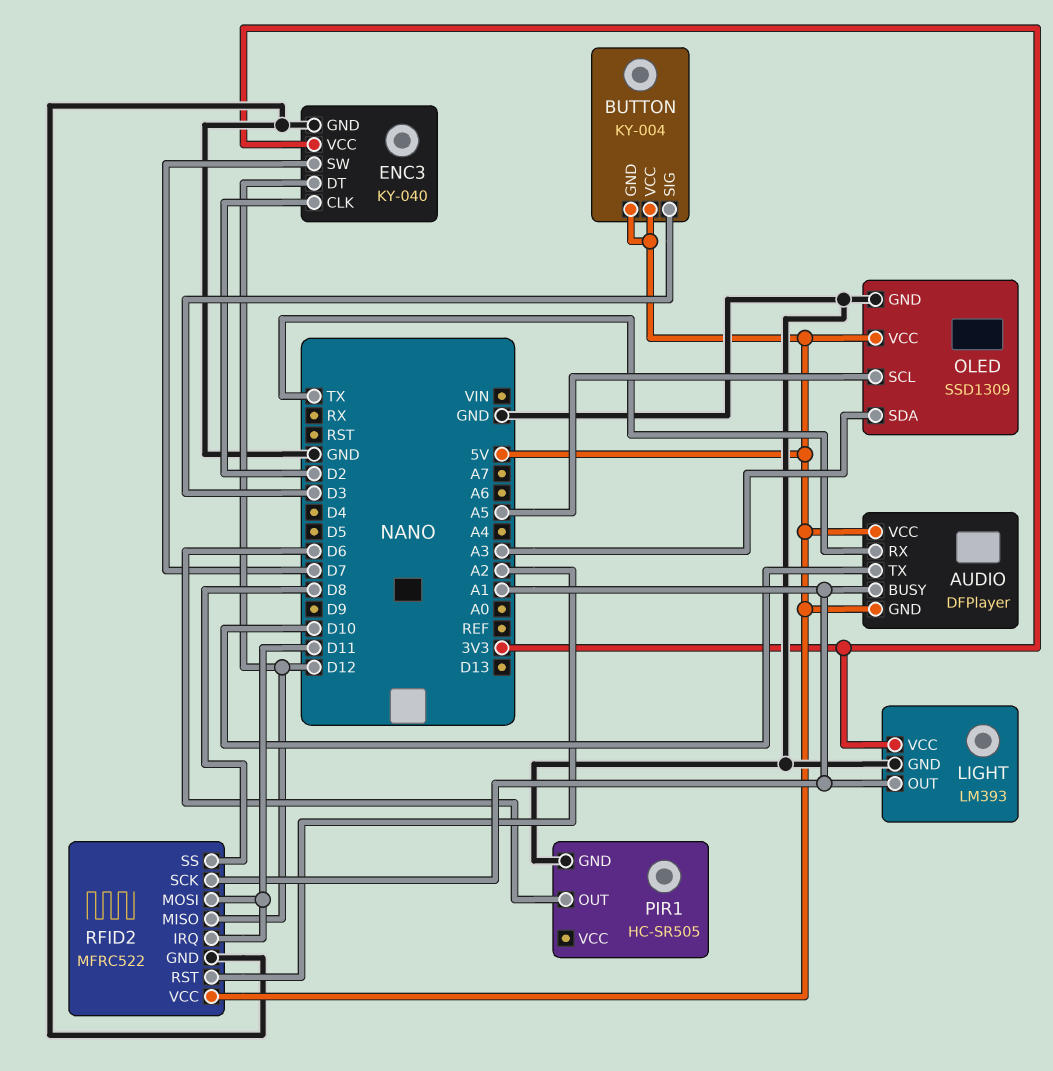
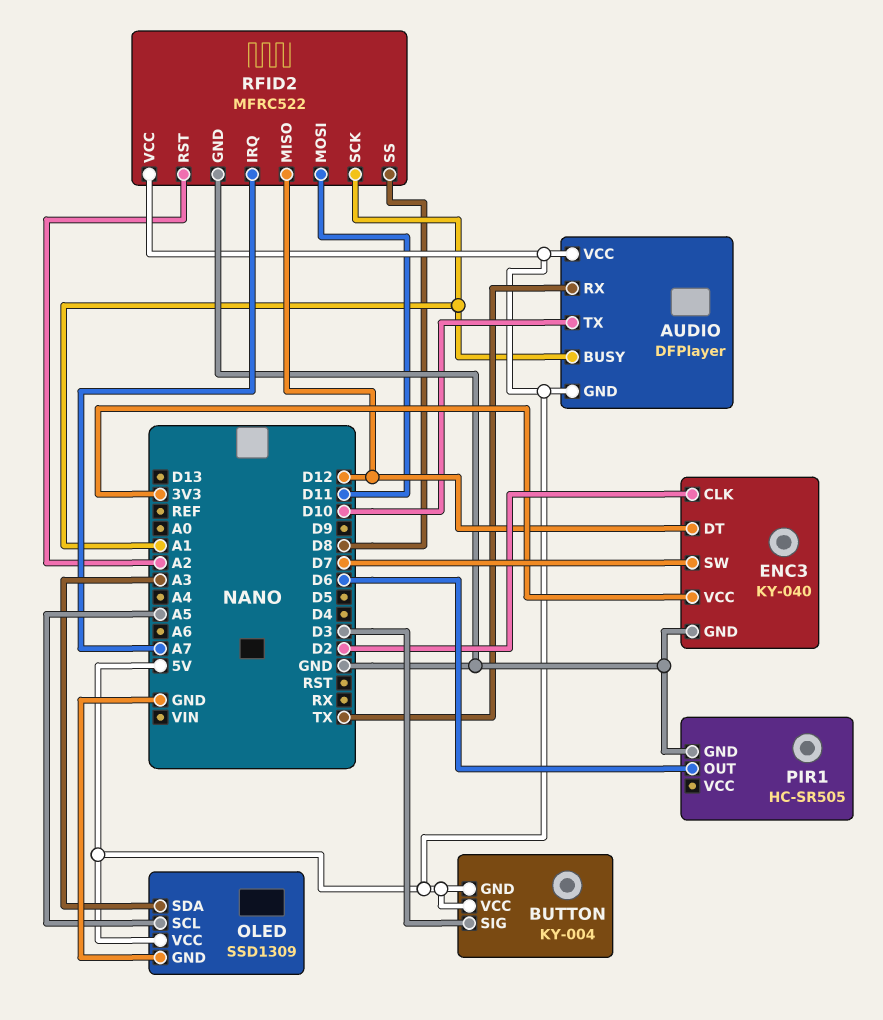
LIGHT: LM393 -> none
LIGHT pin GND: GND -> none
LIGHT pin OUT: A1 -> none
LIGHT pin VCC: 3V3 -> none
RFID2 pin IRQ: D11 -> A7

